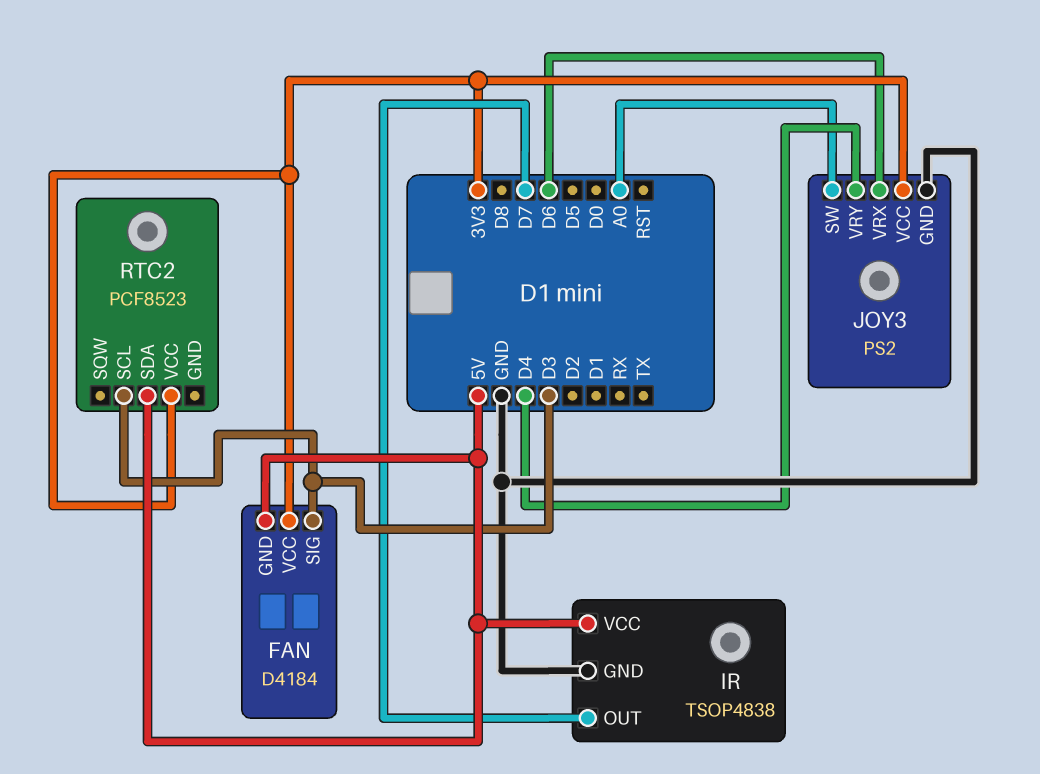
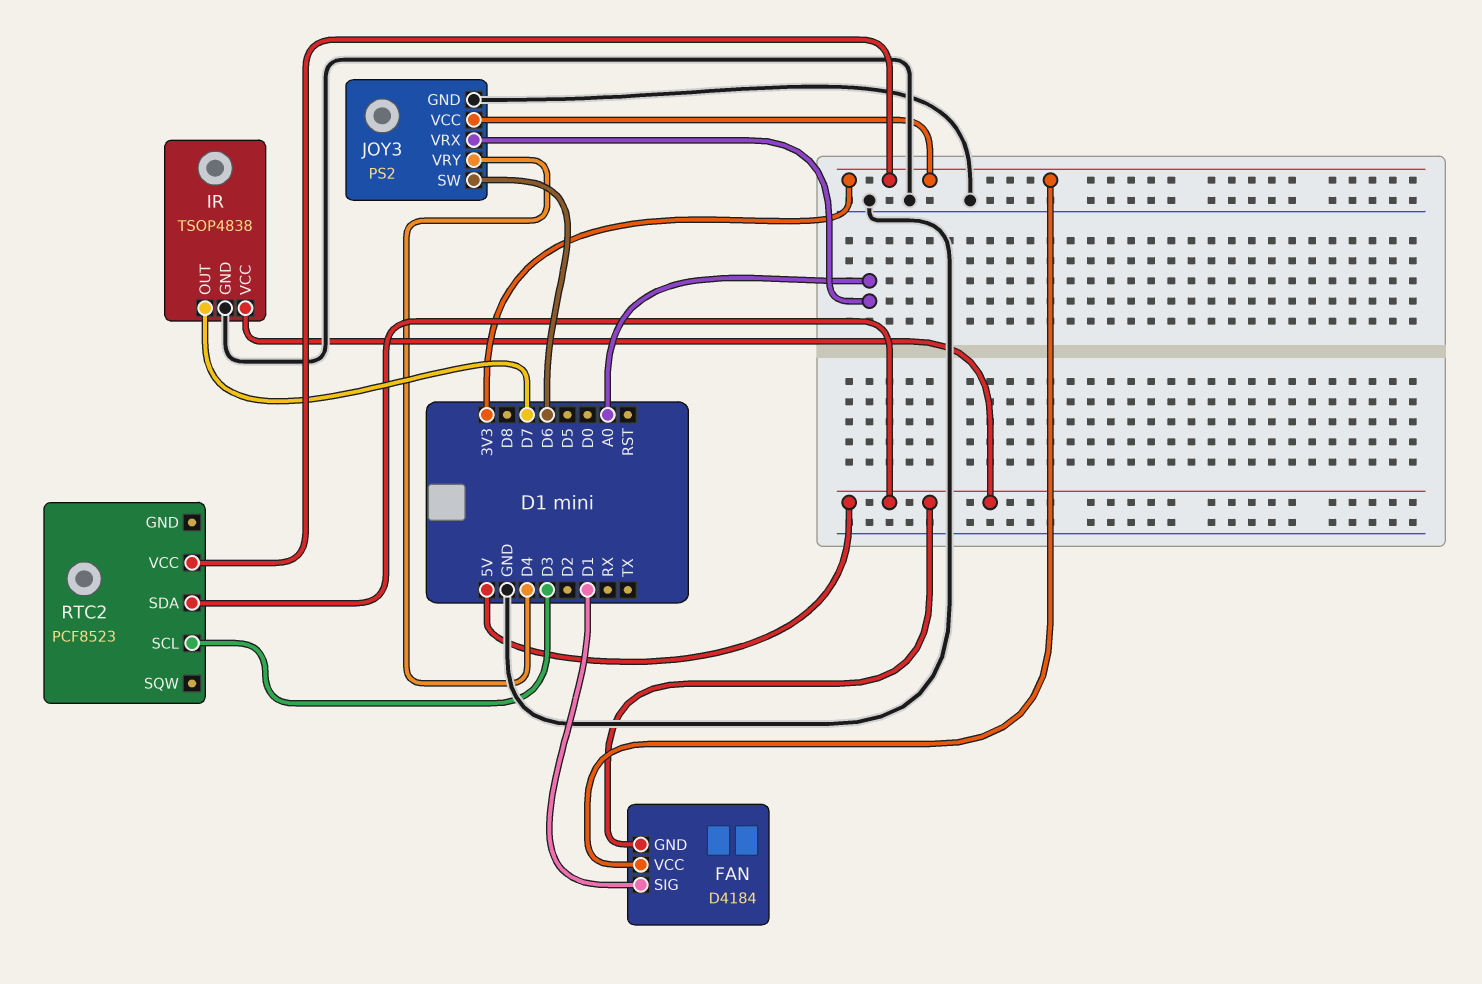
FAN pin SIG: D3 -> D1
JOY3 pin SW: A0 -> D6
JOY3 pin VRX: D6 -> A0

